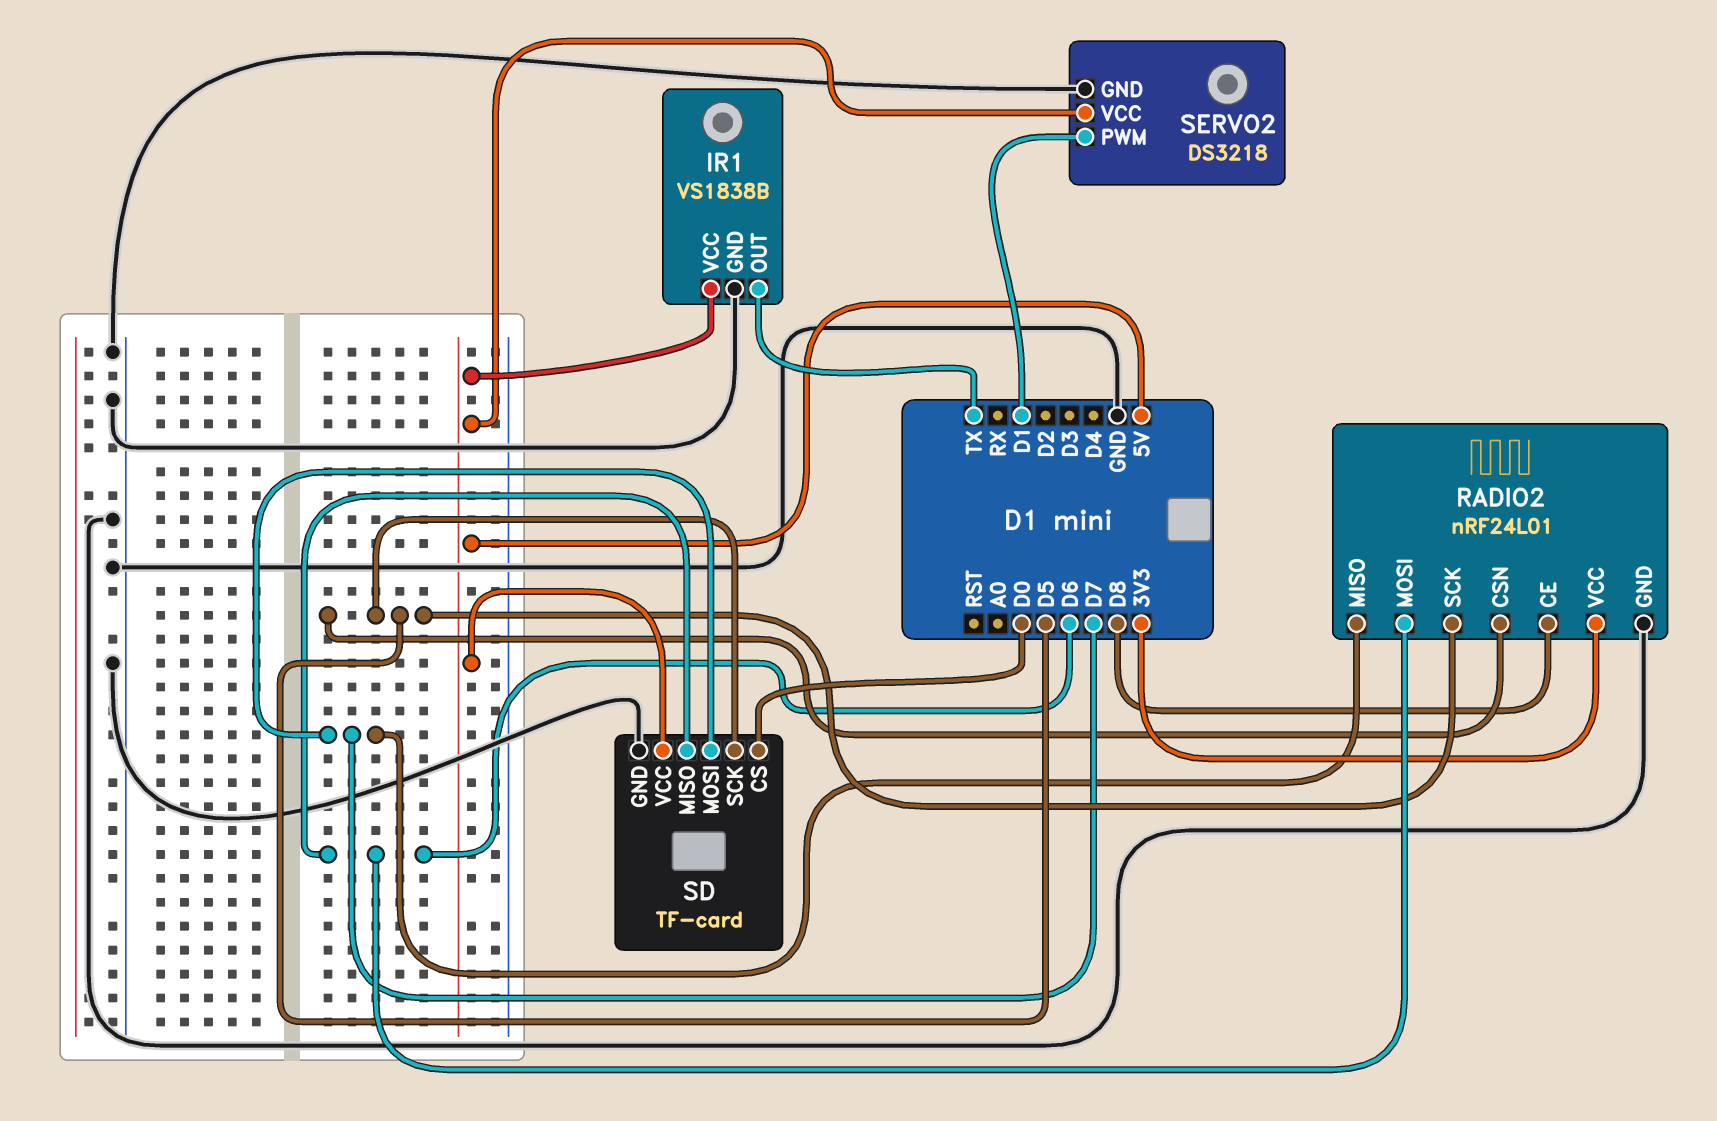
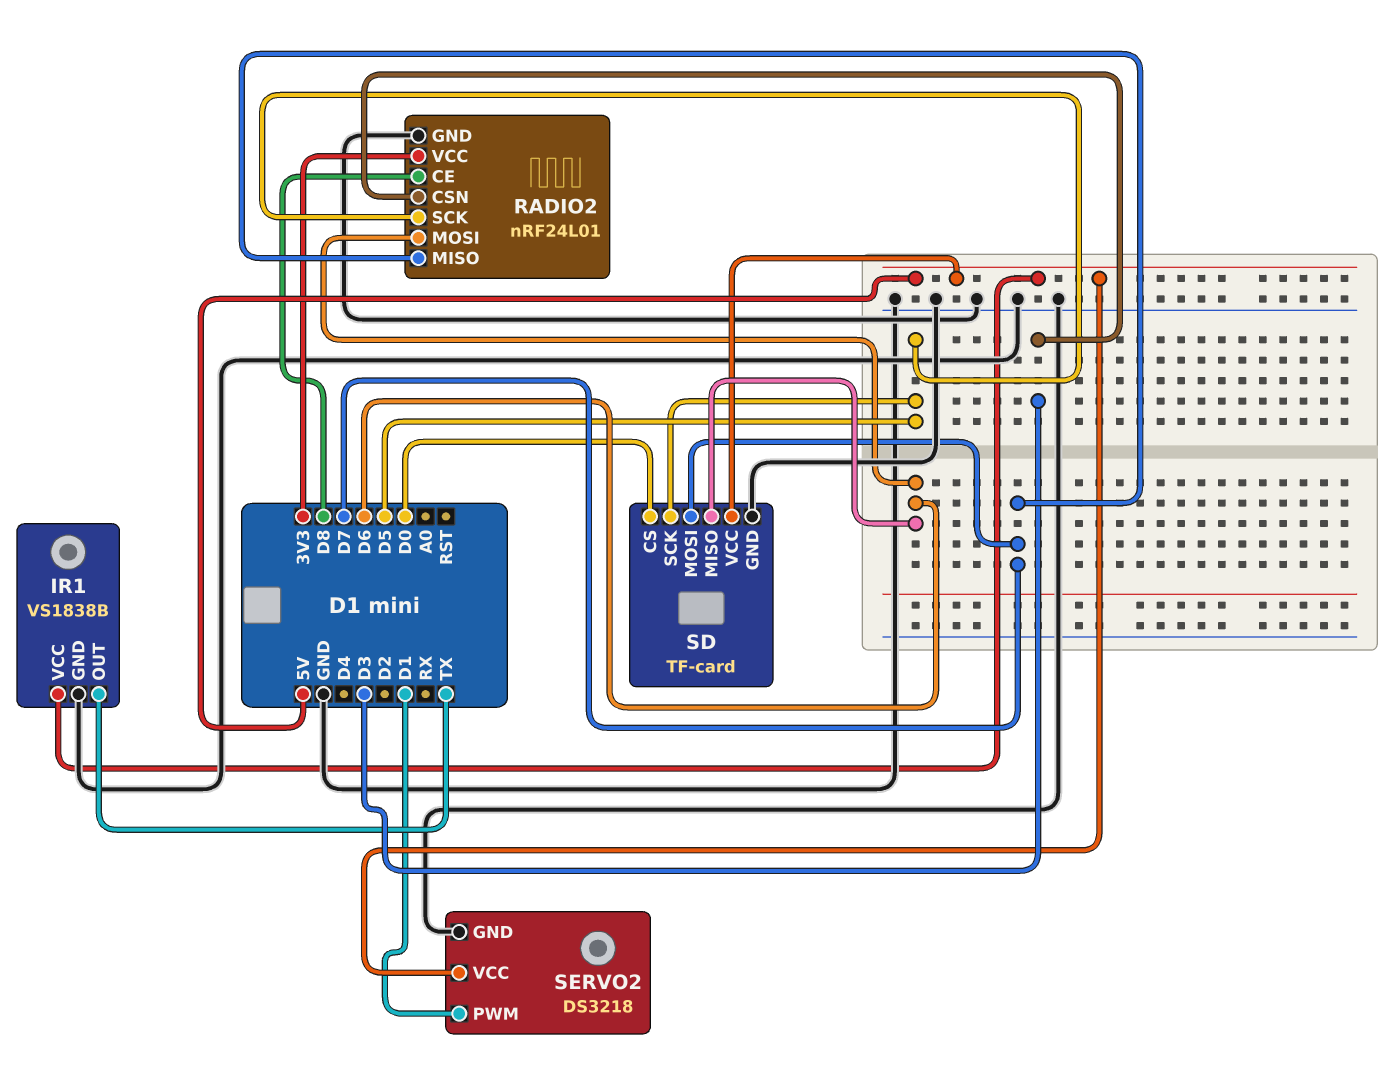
RADIO2 pin CSN: D5 -> D3

